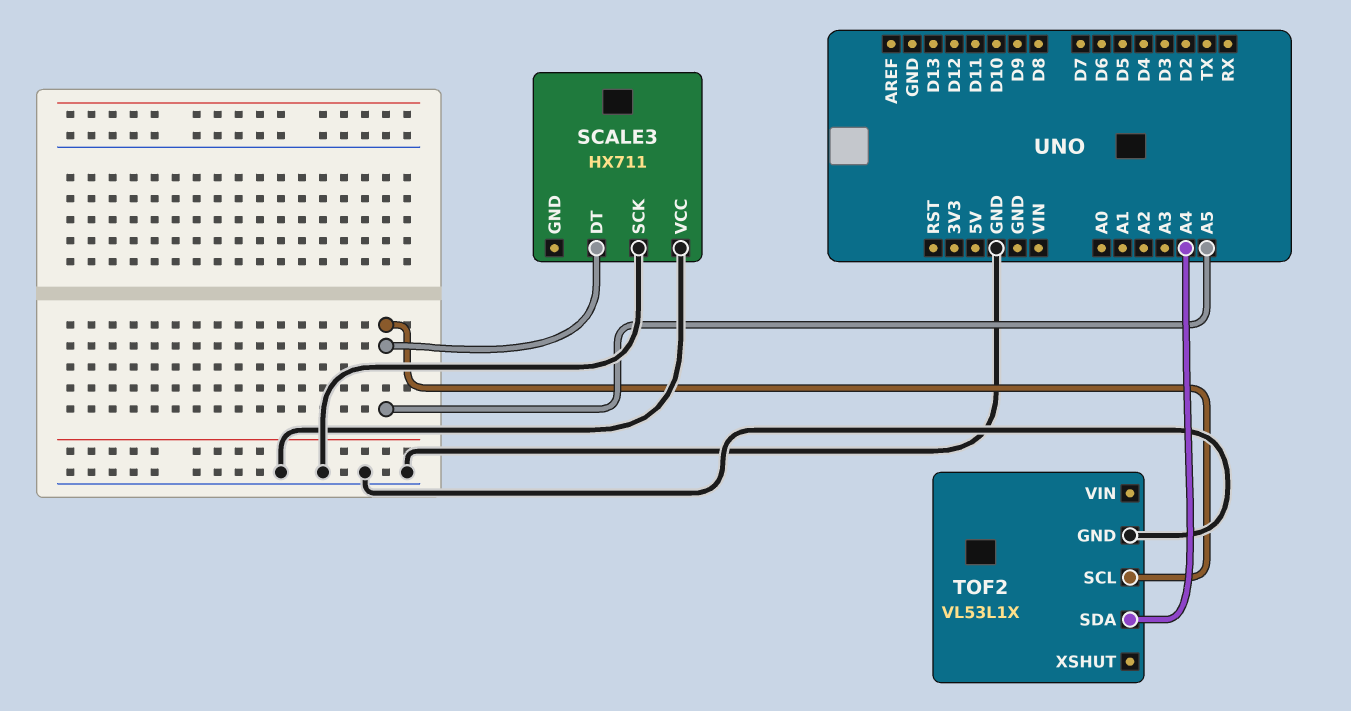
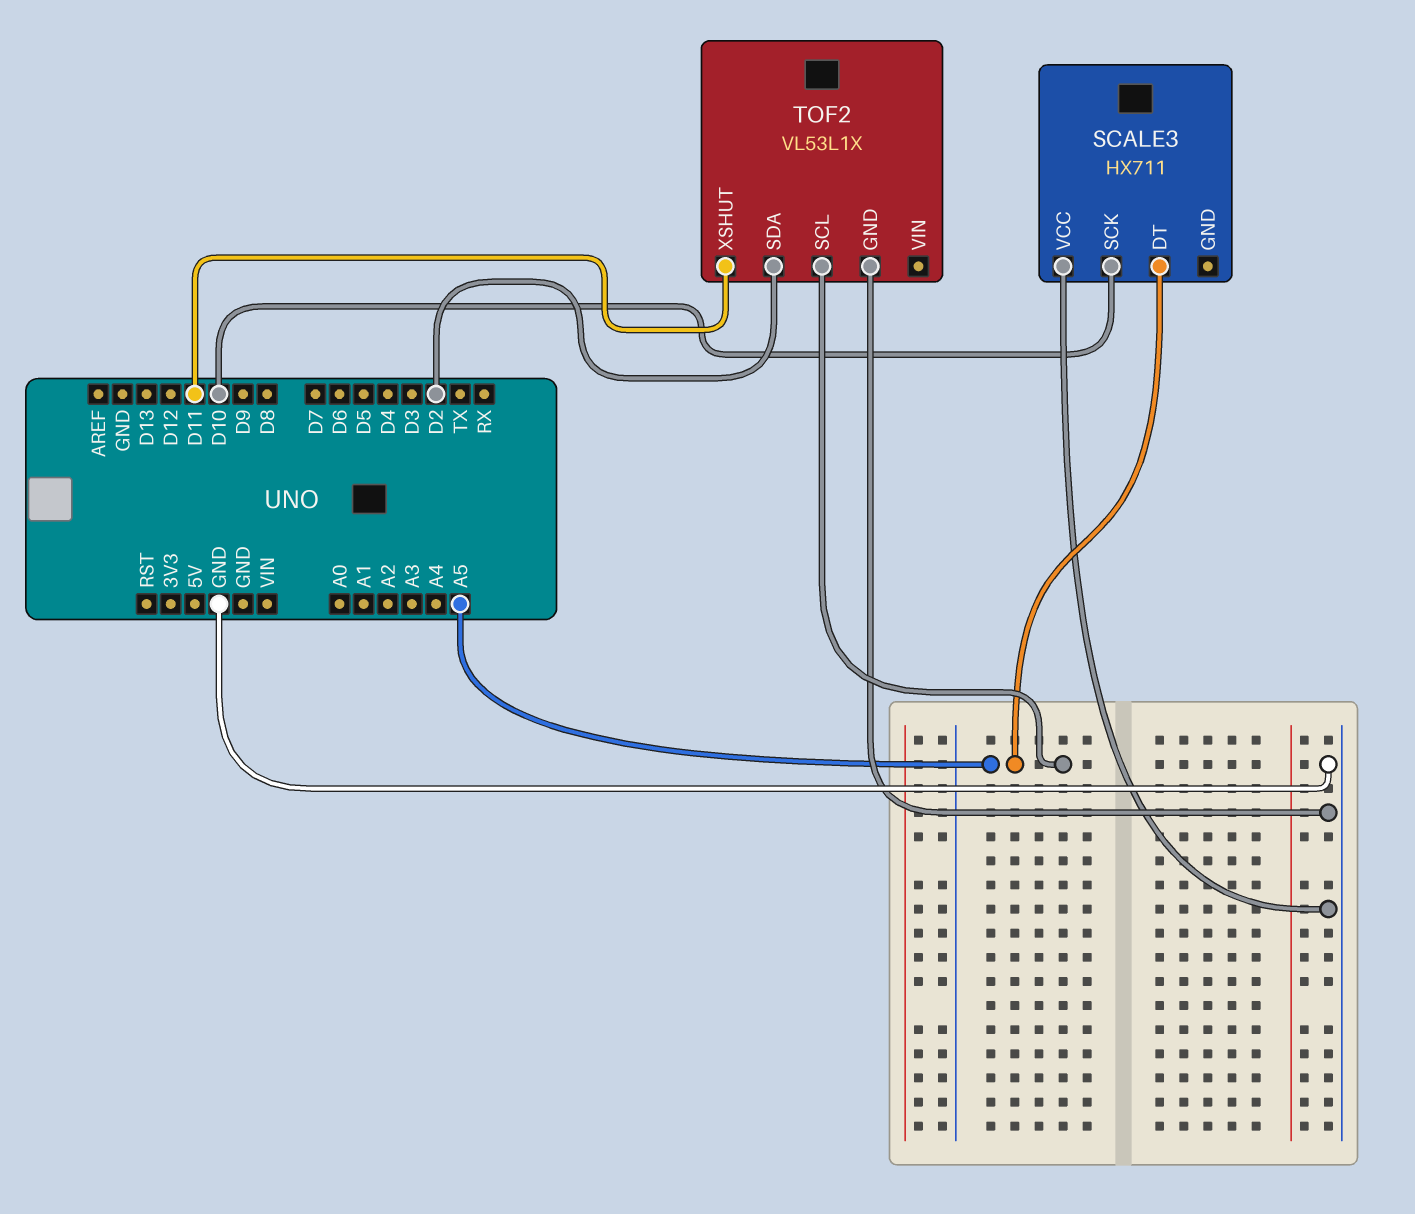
SCALE3 pin SCK: GND -> D10
TOF2 pin SDA: A4 -> D2
TOF2 pin XSHUT: none -> D11

